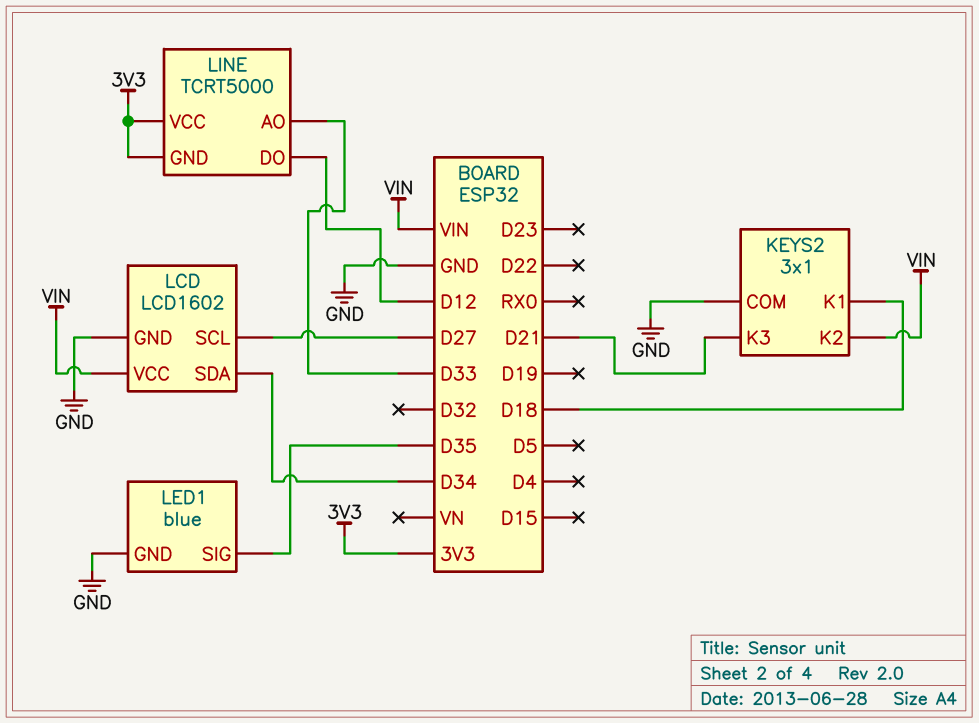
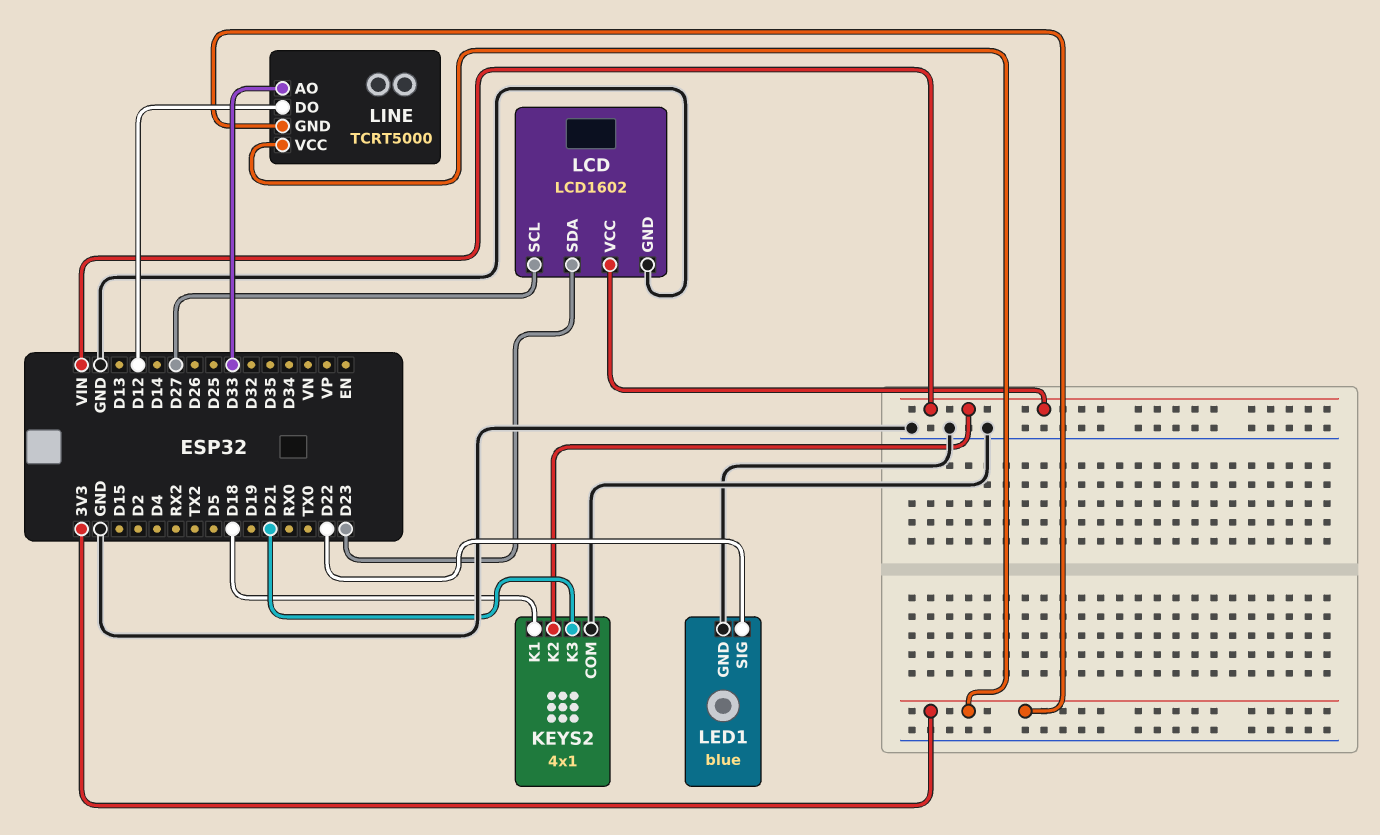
KEYS2: 3x1 -> 4x1
LCD pin SDA: D34 -> D23
LED1 pin SIG: D35 -> D22

